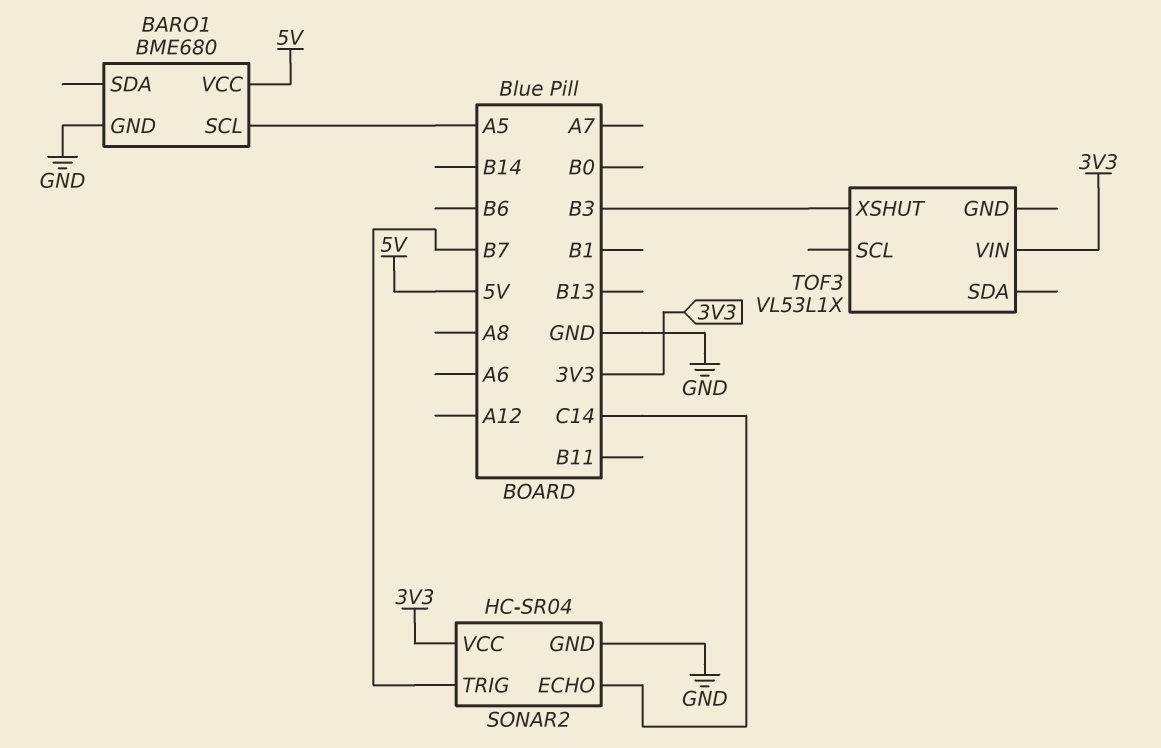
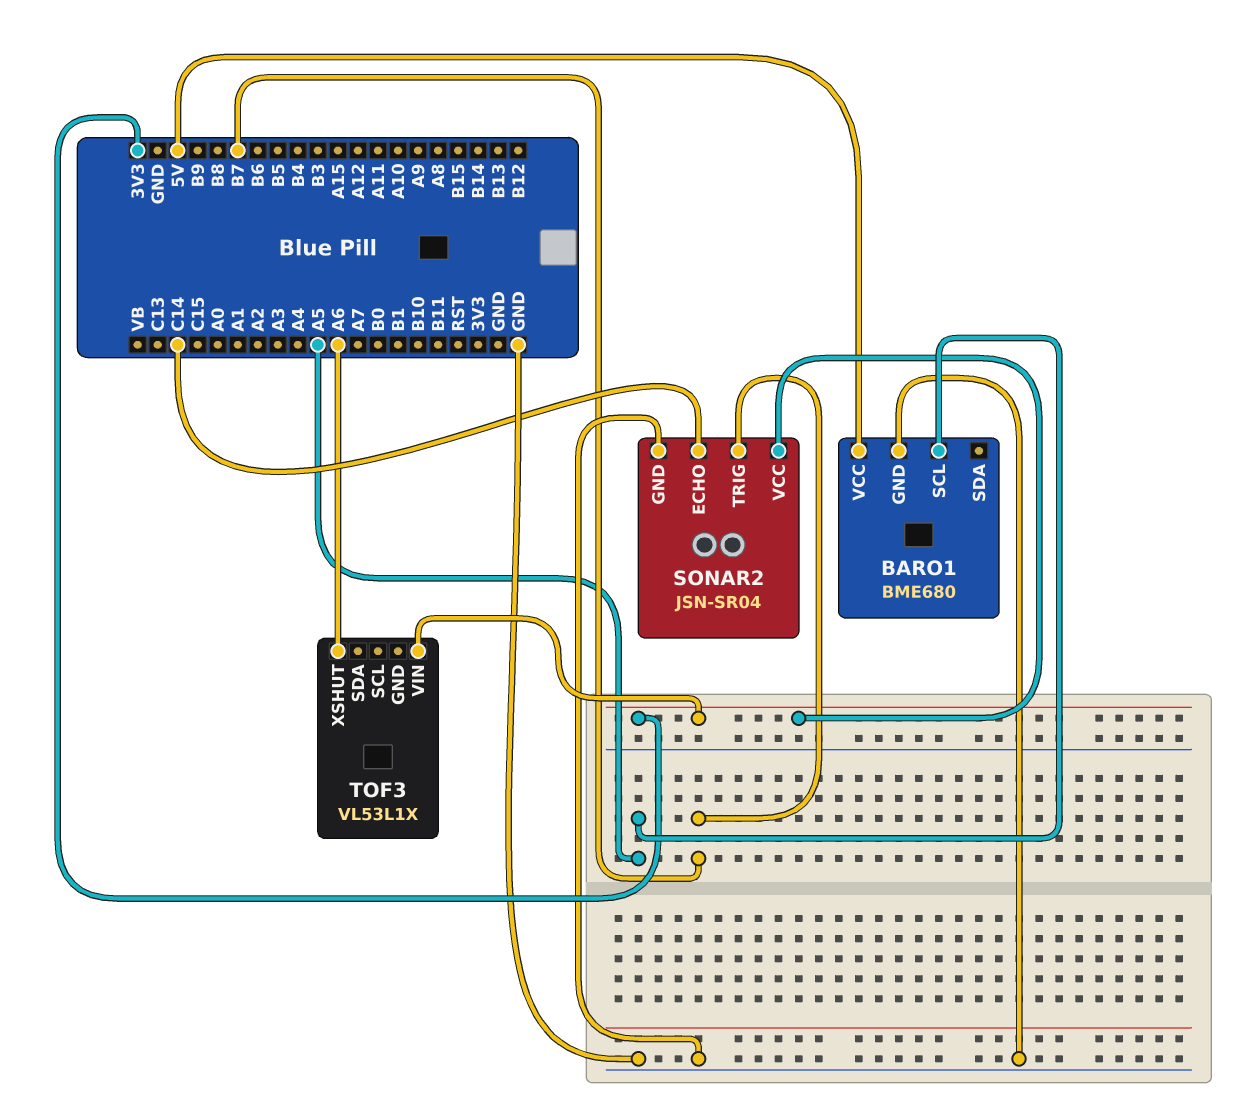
SONAR2: HC-SR04 -> JSN-SR04
TOF3 pin XSHUT: B3 -> A6

